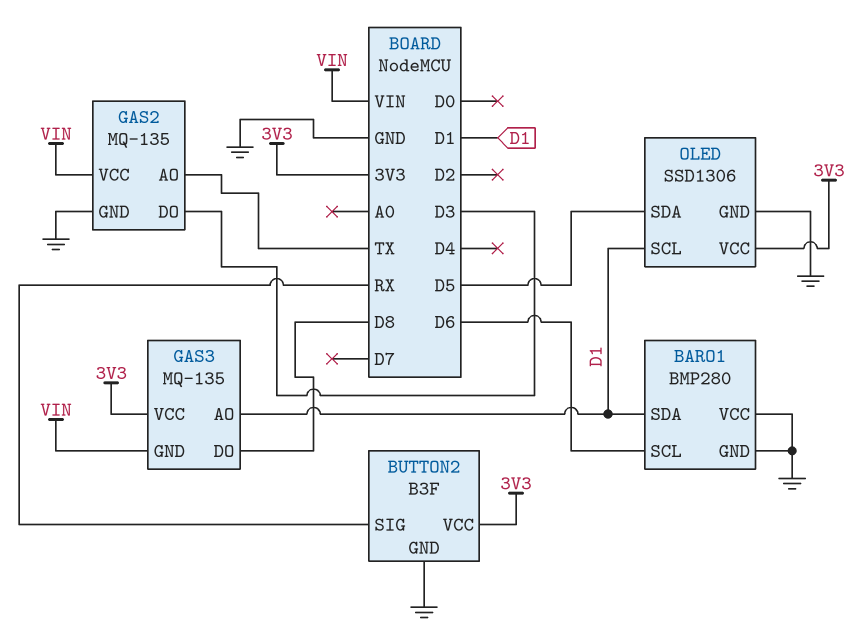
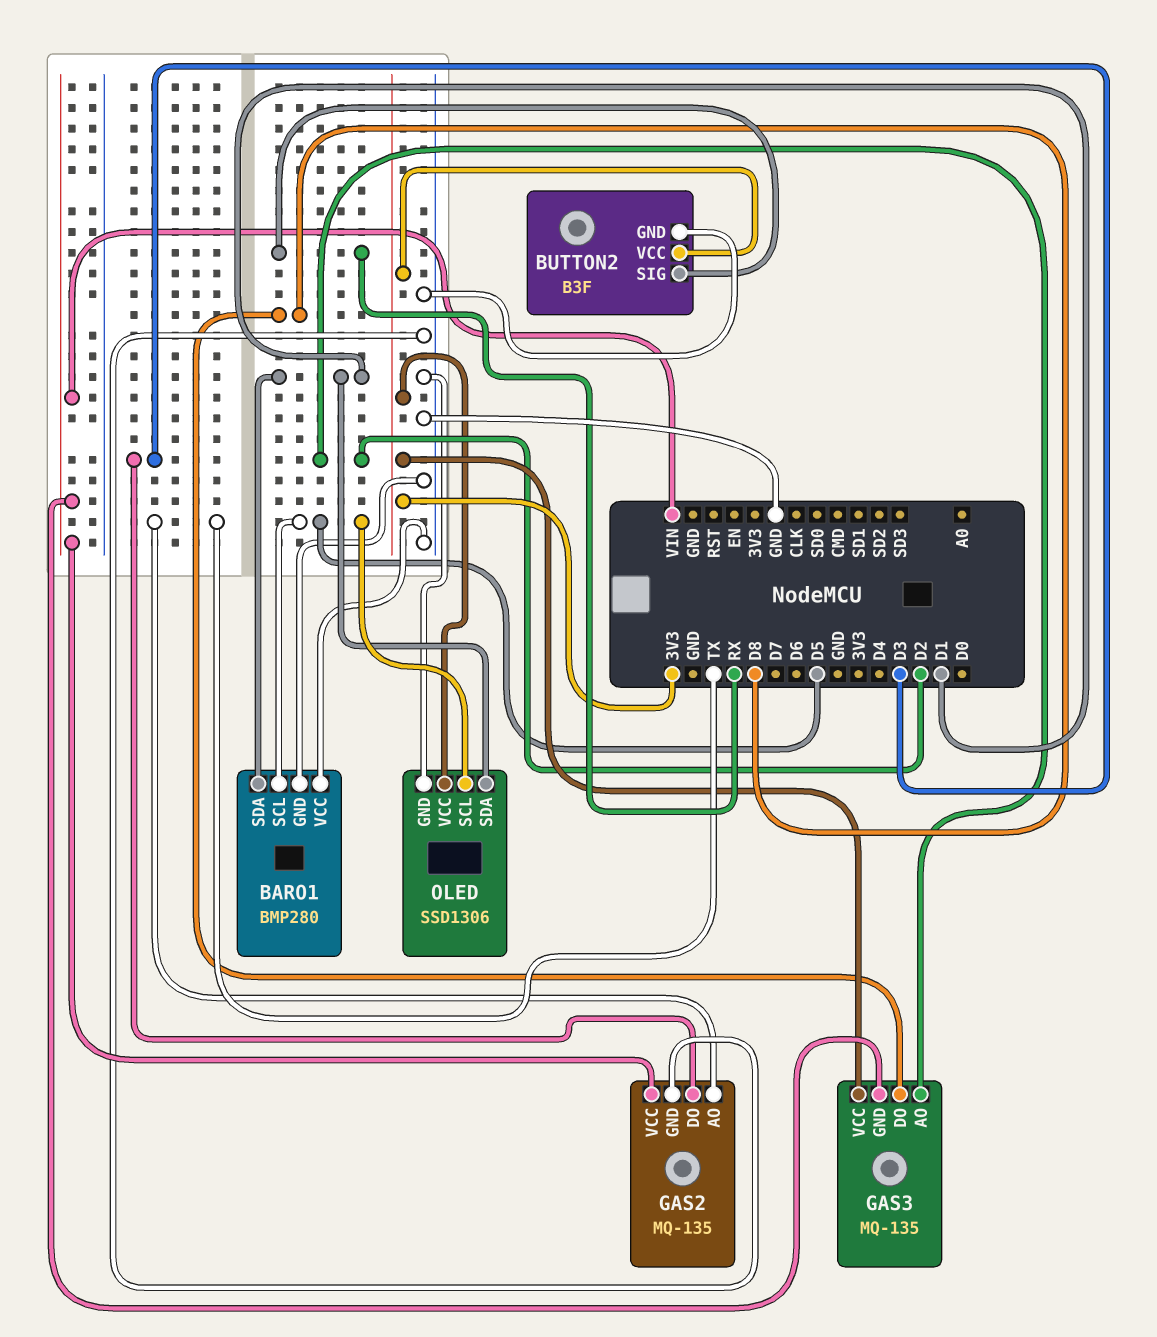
BARO1 pin SCL: D6 -> D5
GAS3 pin AO: D1 -> D2
OLED pin SCL: D1 -> D5
OLED pin SDA: D5 -> D1

